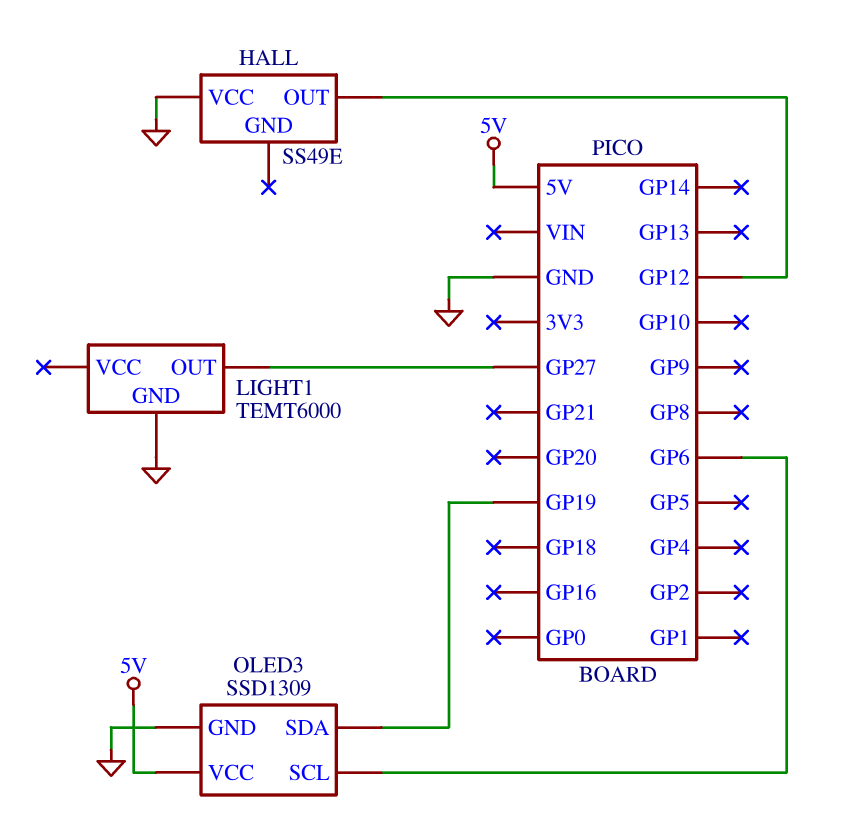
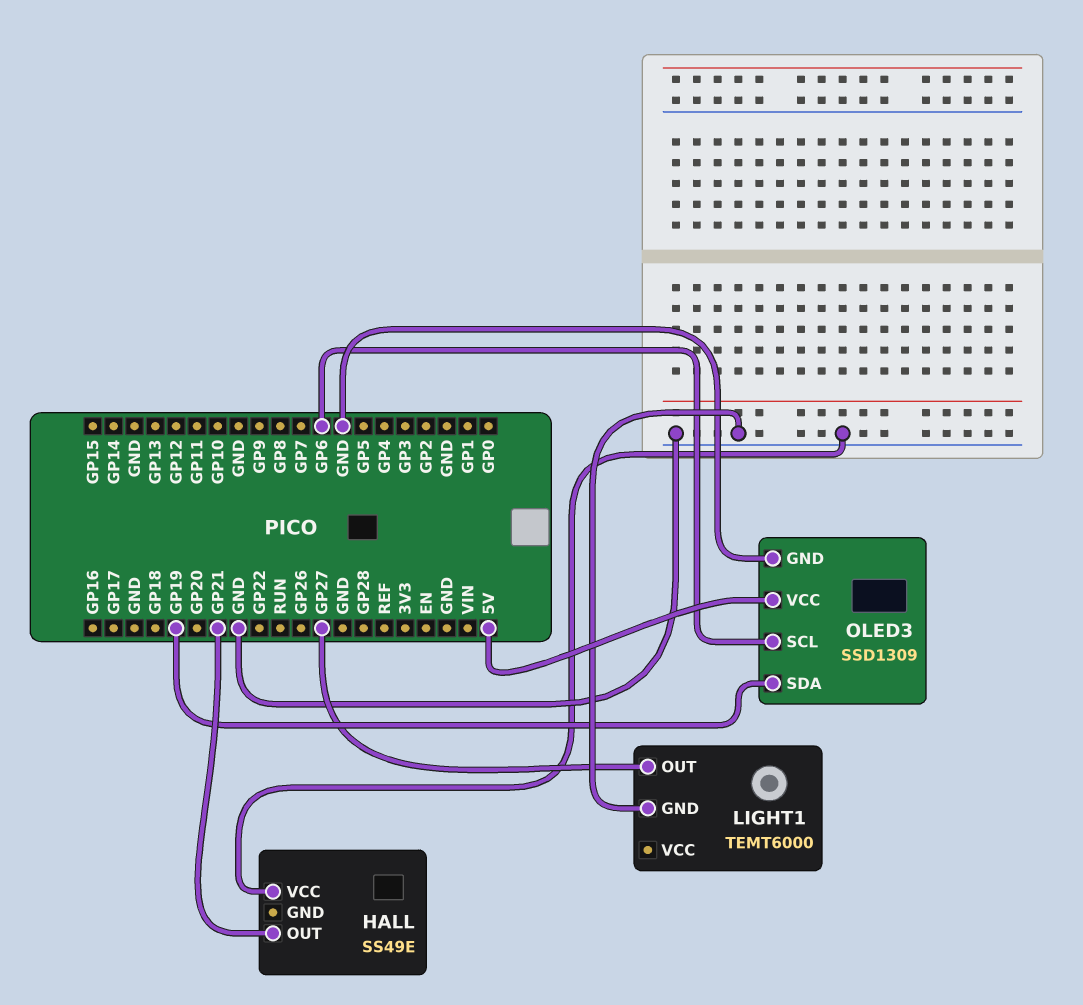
HALL pin OUT: GP12 -> GP21

